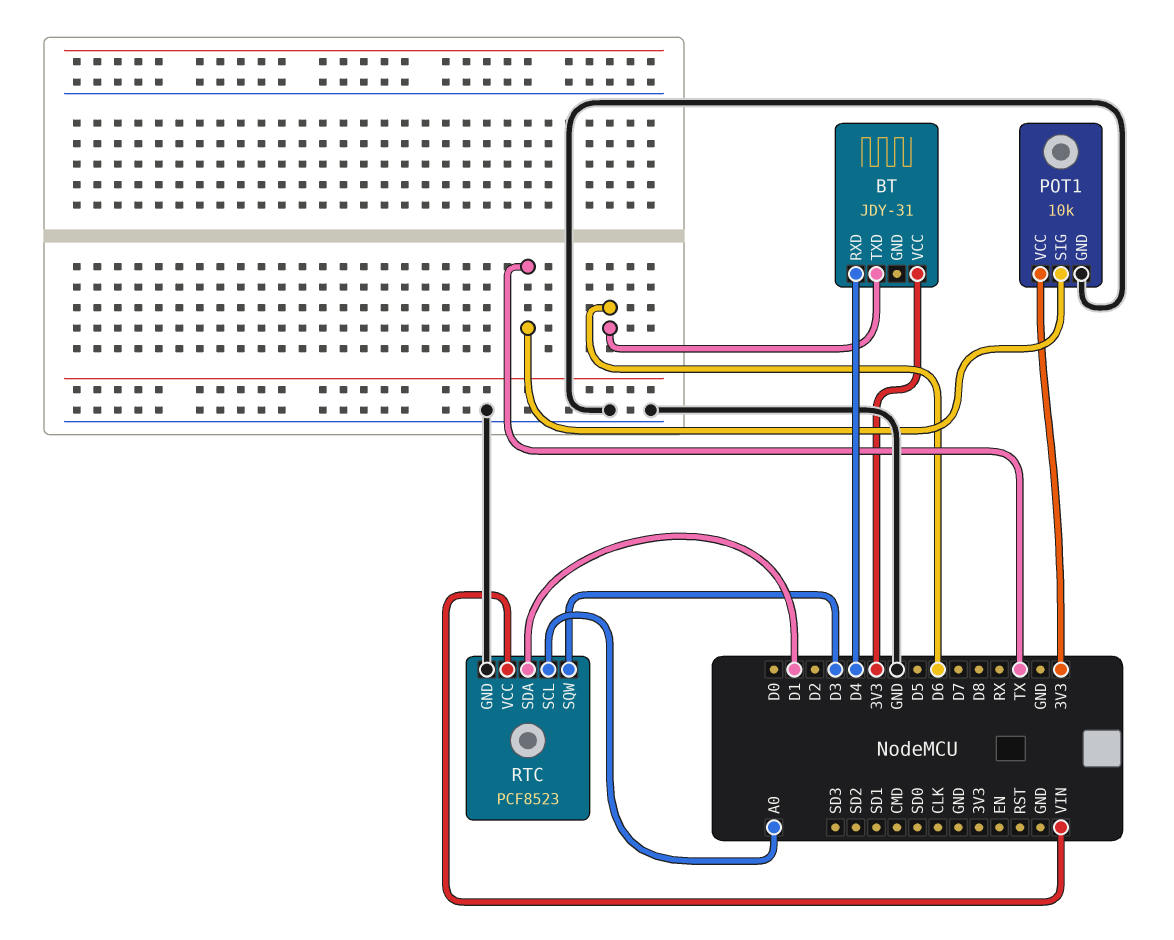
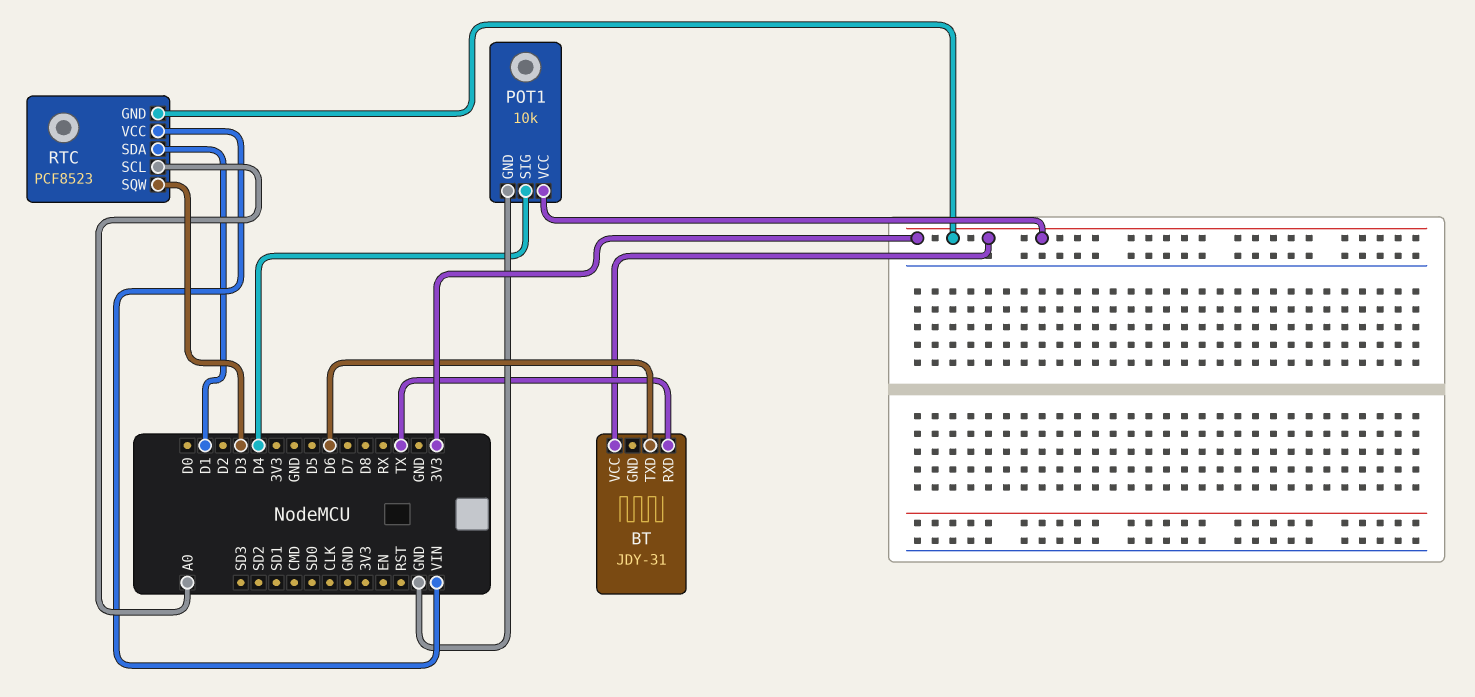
BT pin RXD: D4 -> TX
POT1 pin SIG: TX -> D4
RTC pin GND: GND -> 3V3

